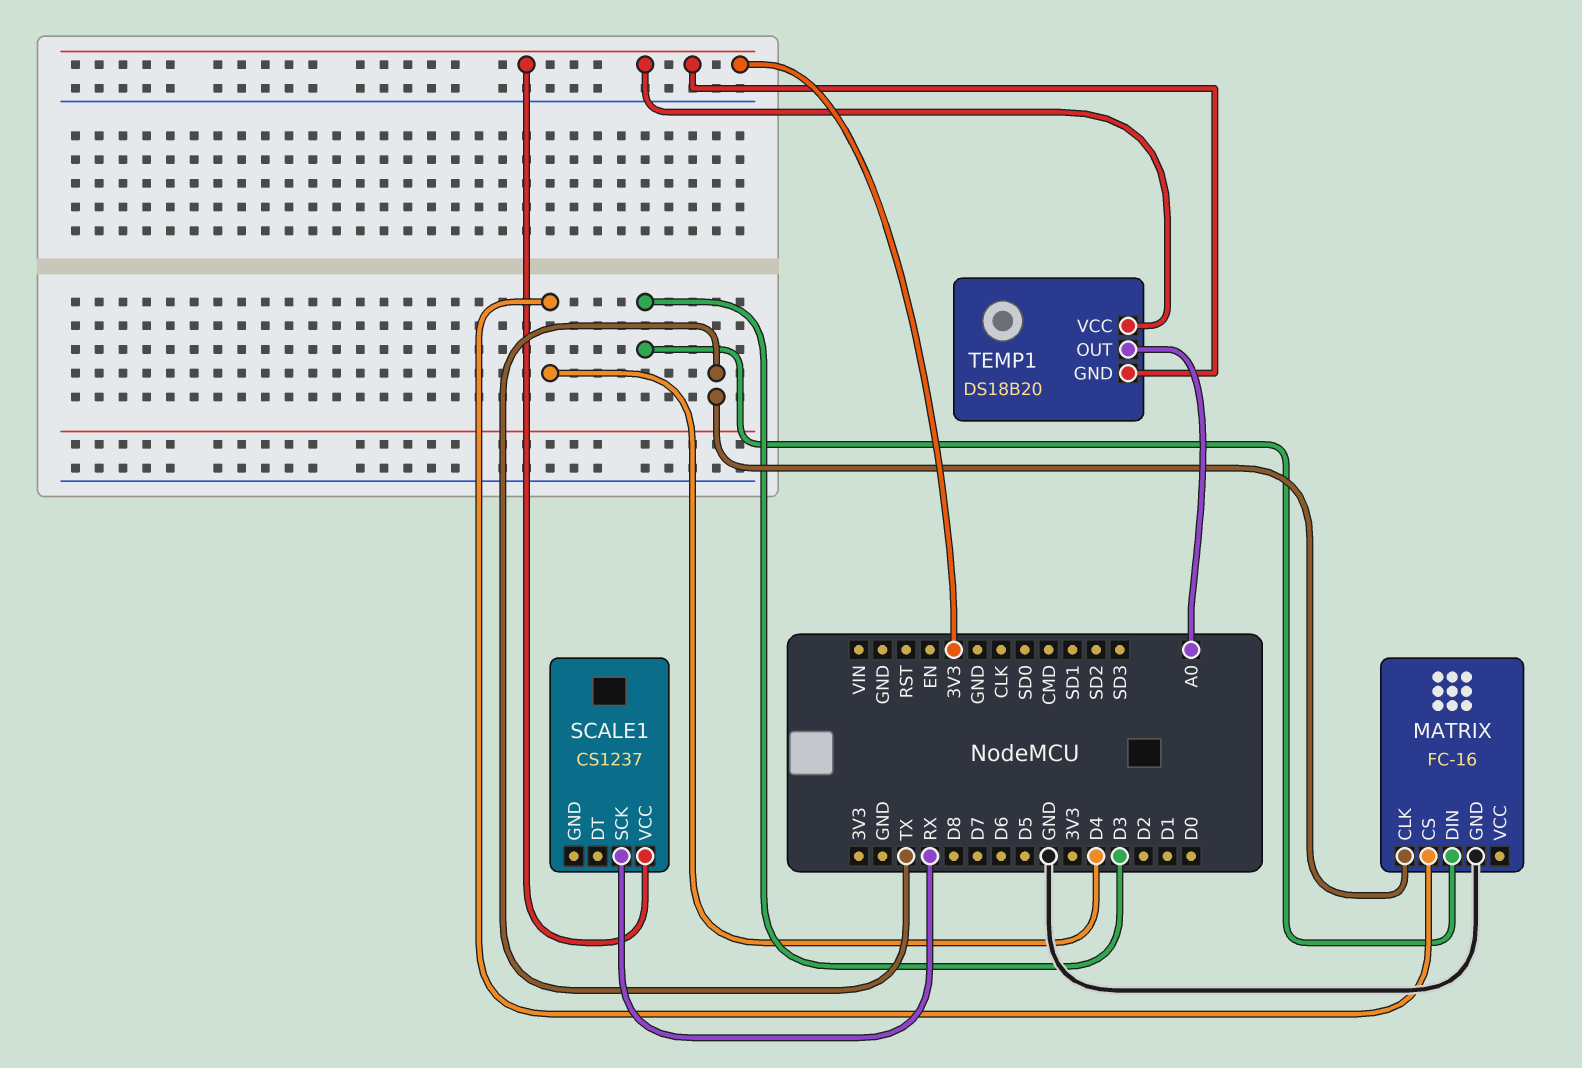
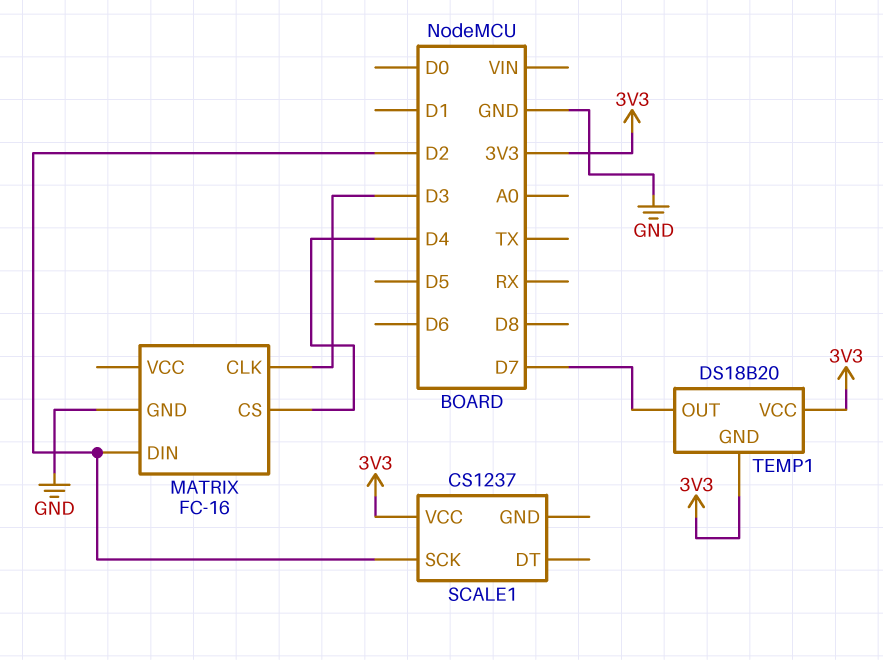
MATRIX pin CLK: TX -> D3
MATRIX pin DIN: D3 -> D2
SCALE1 pin SCK: RX -> D2
TEMP1 pin OUT: A0 -> D7

